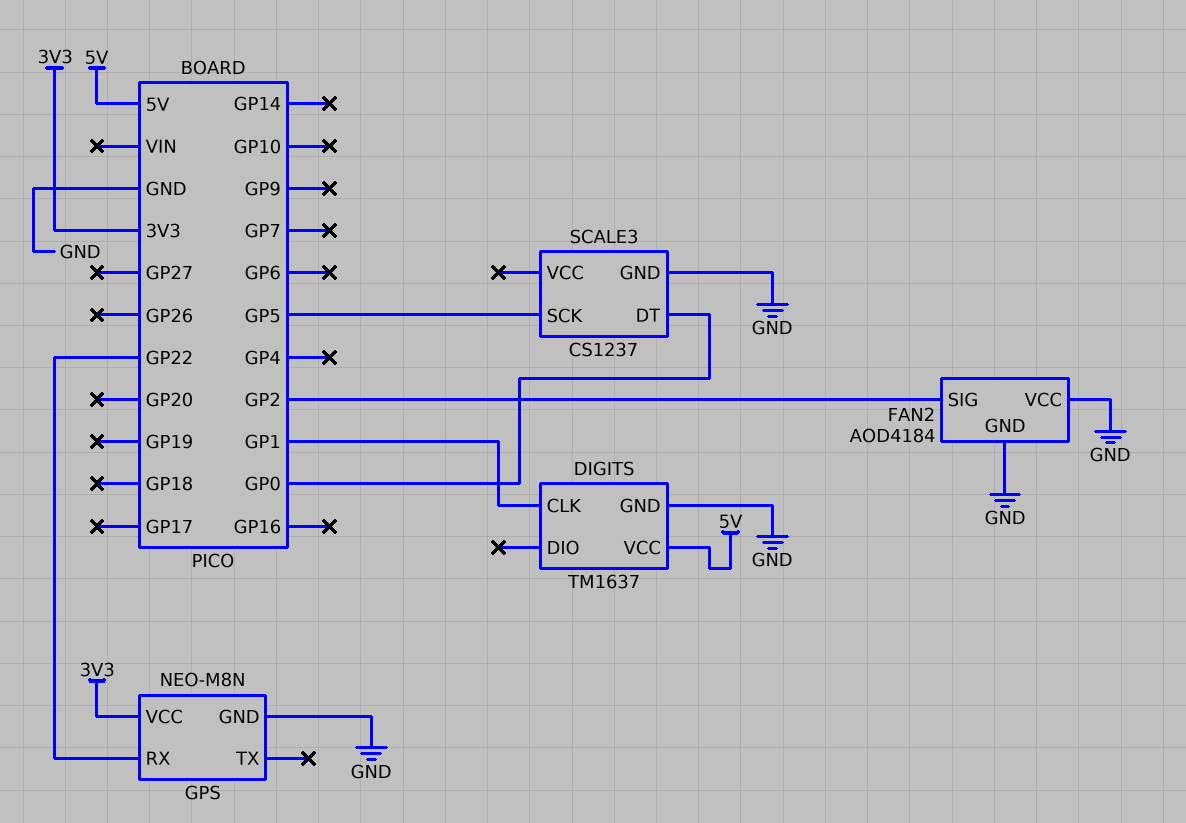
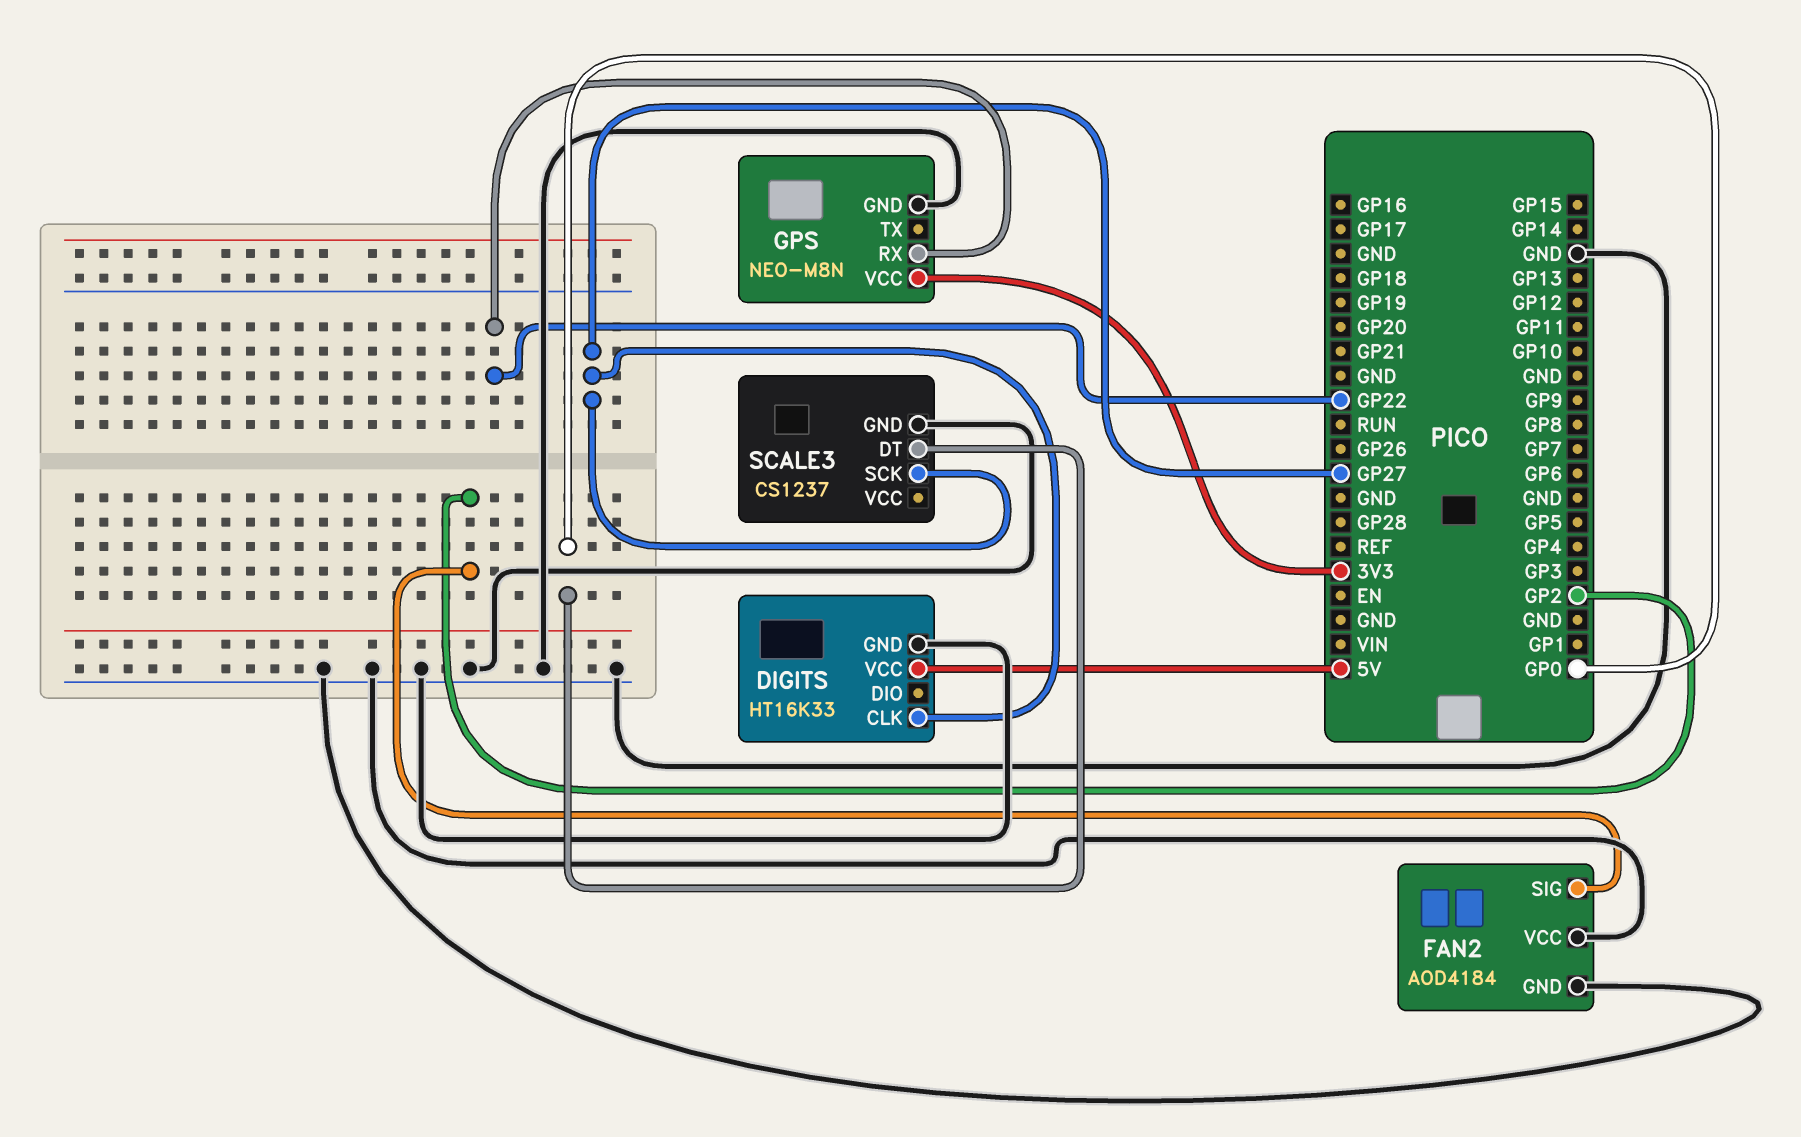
DIGITS: TM1637 -> HT16K33
DIGITS pin CLK: GP1 -> GP27
SCALE3 pin SCK: GP5 -> GP27

